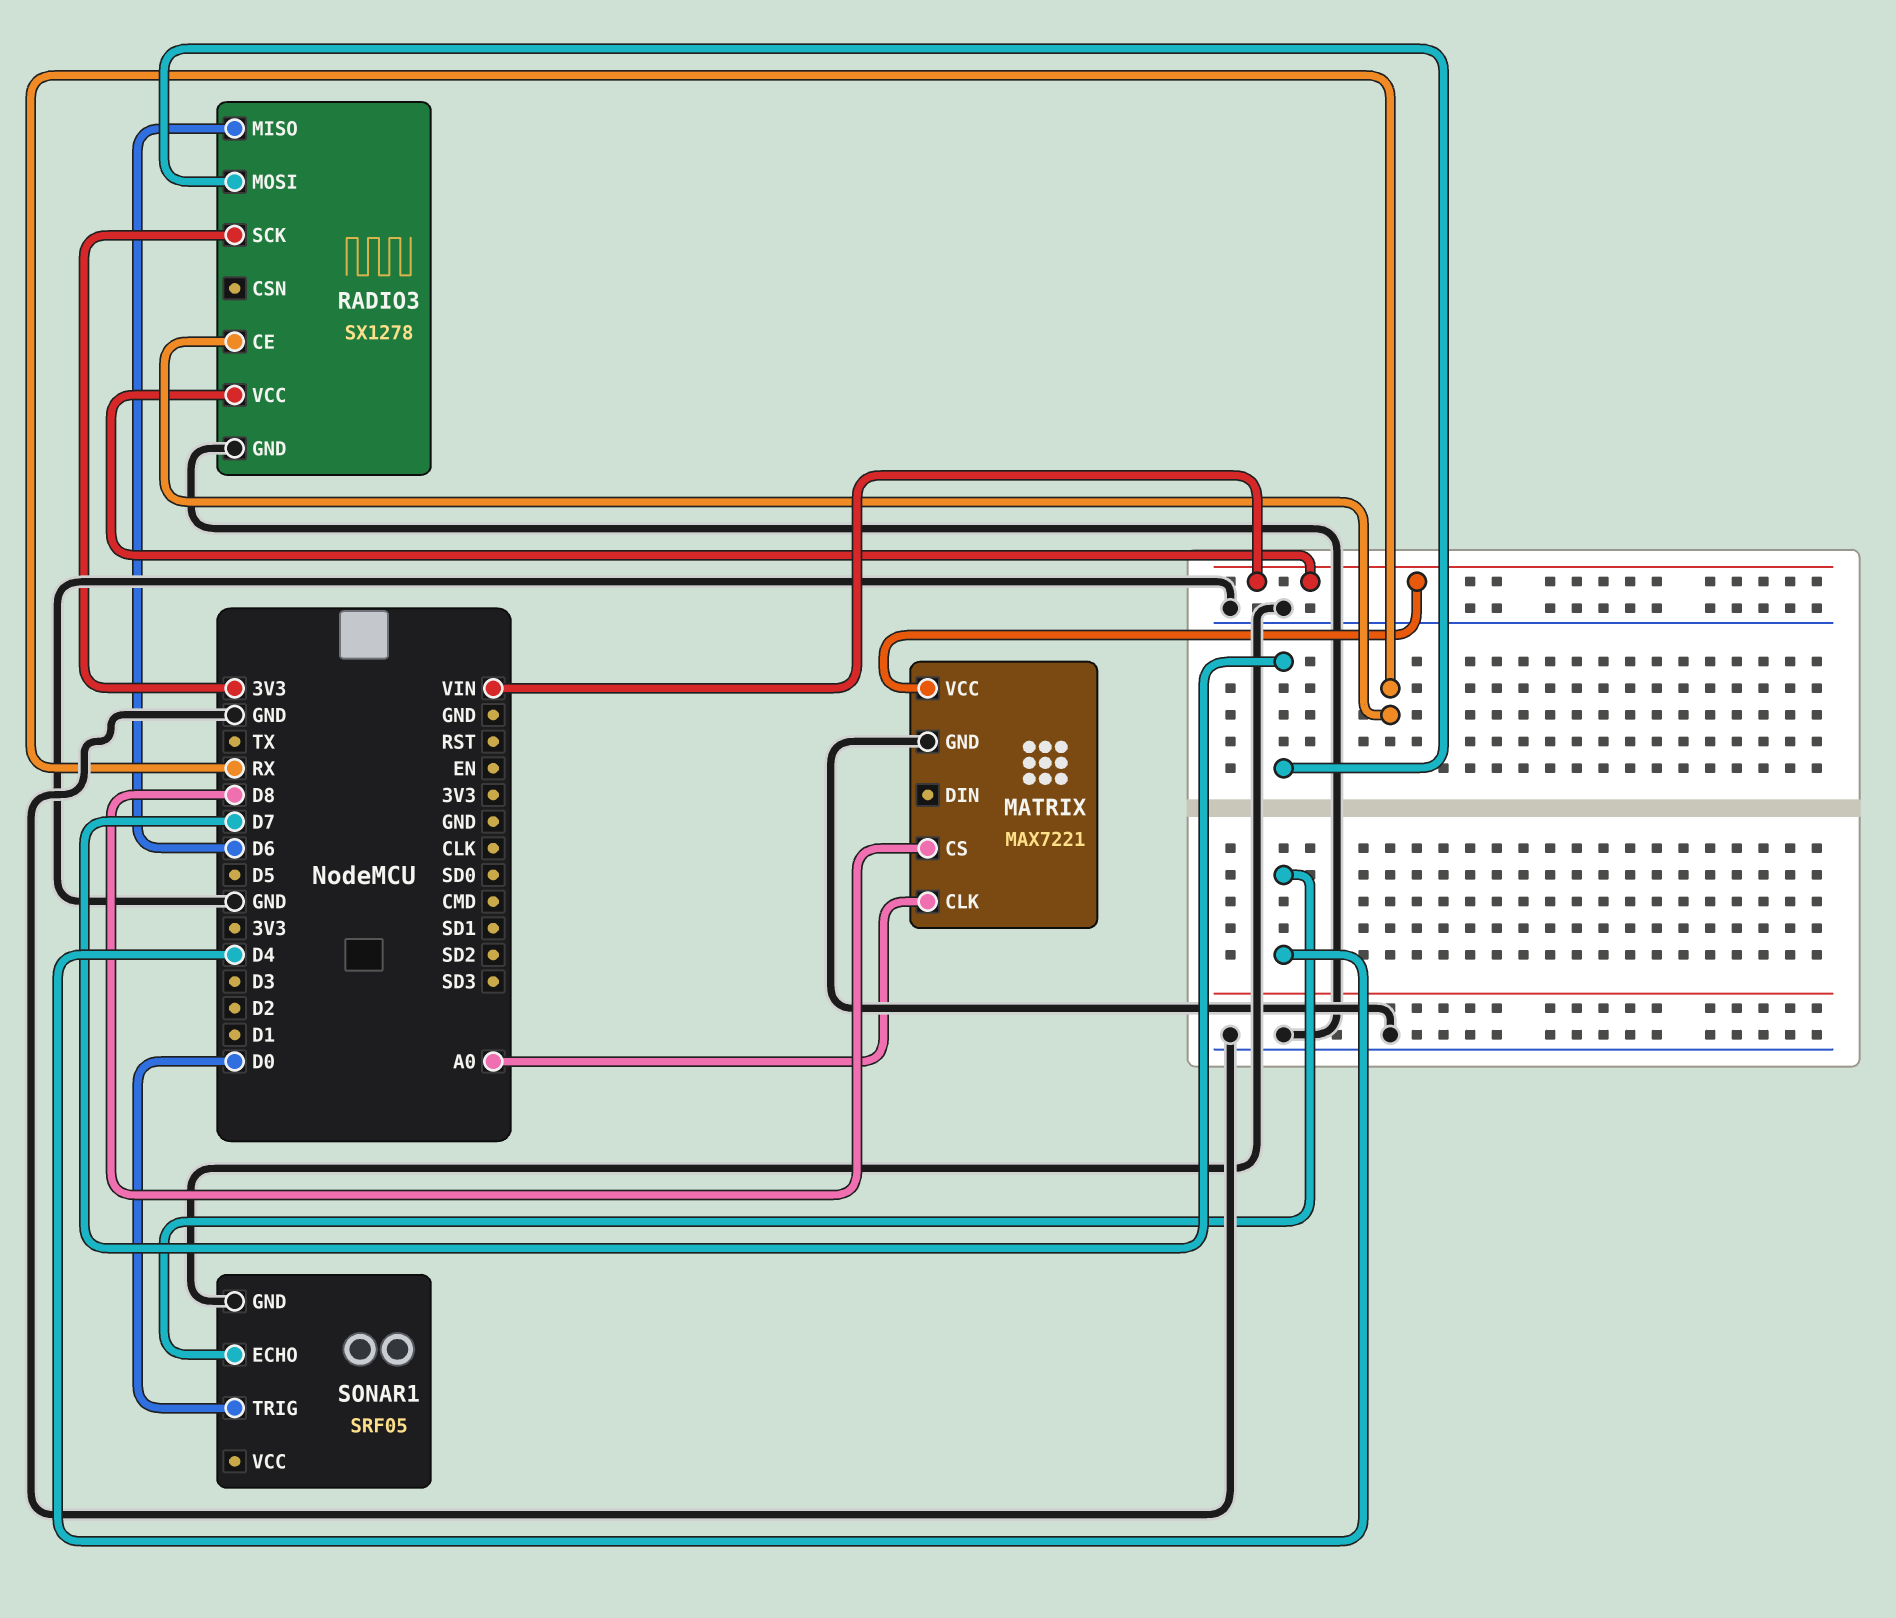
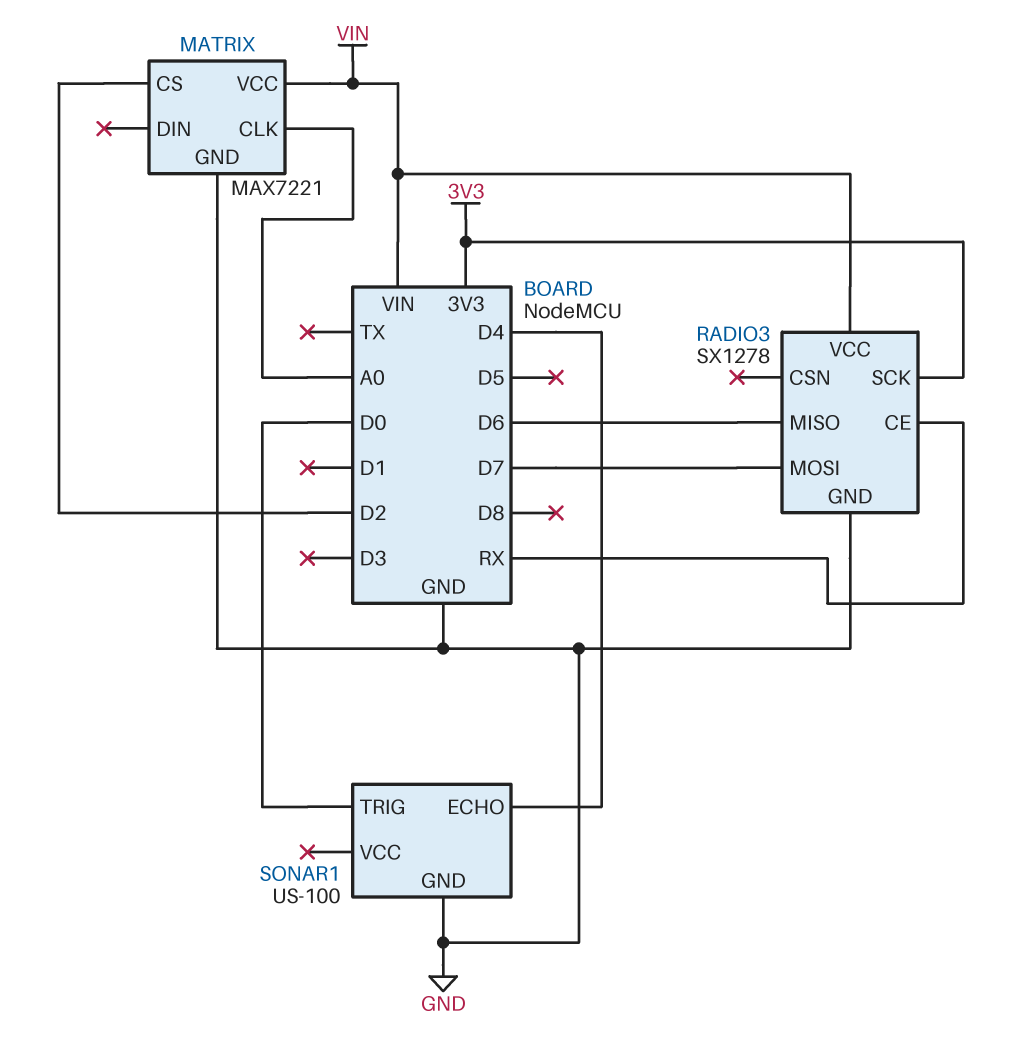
MATRIX pin CS: D8 -> D2
SONAR1: SRF05 -> US-100

